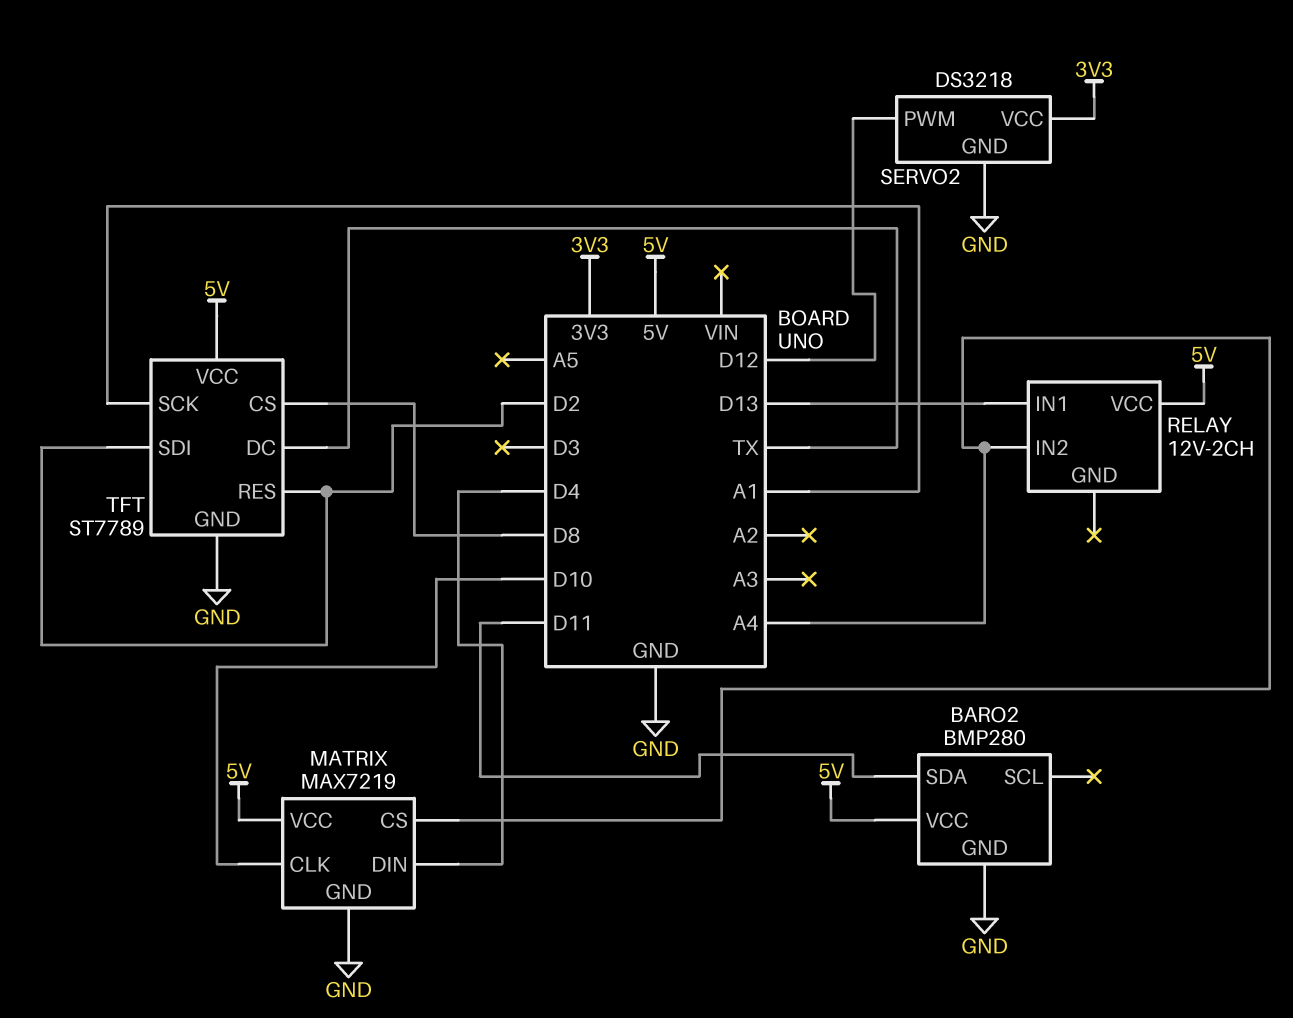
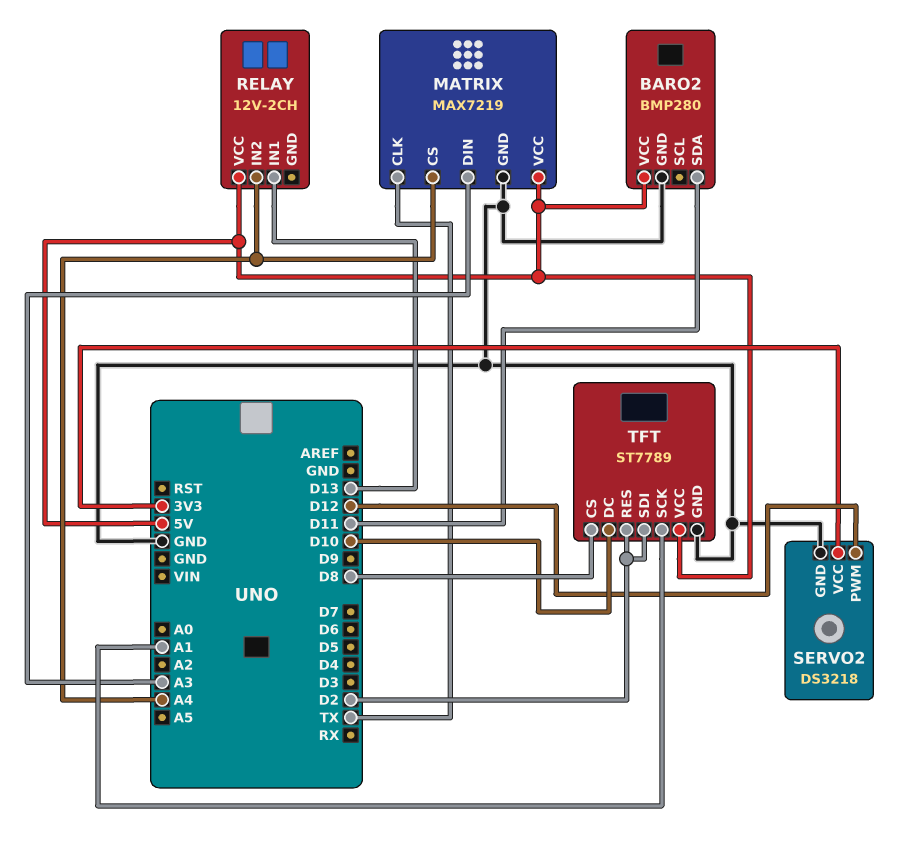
MATRIX pin CLK: D10 -> TX
MATRIX pin DIN: D4 -> A3
TFT pin DC: TX -> D10

